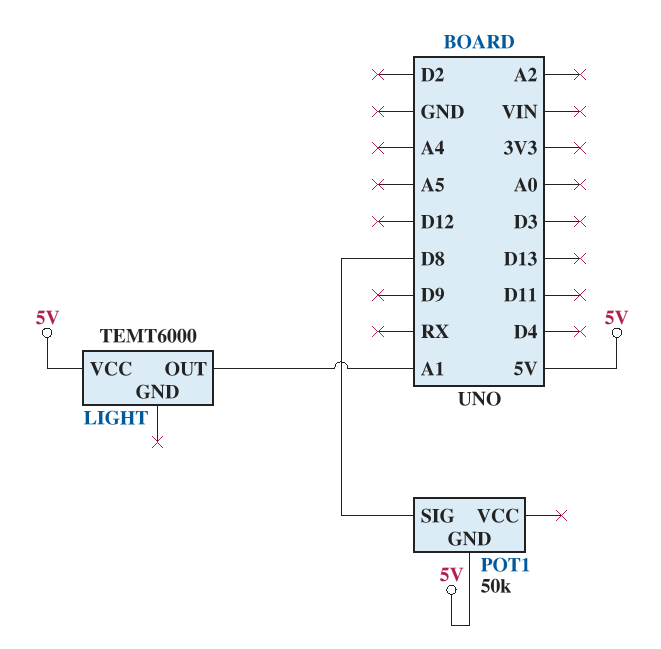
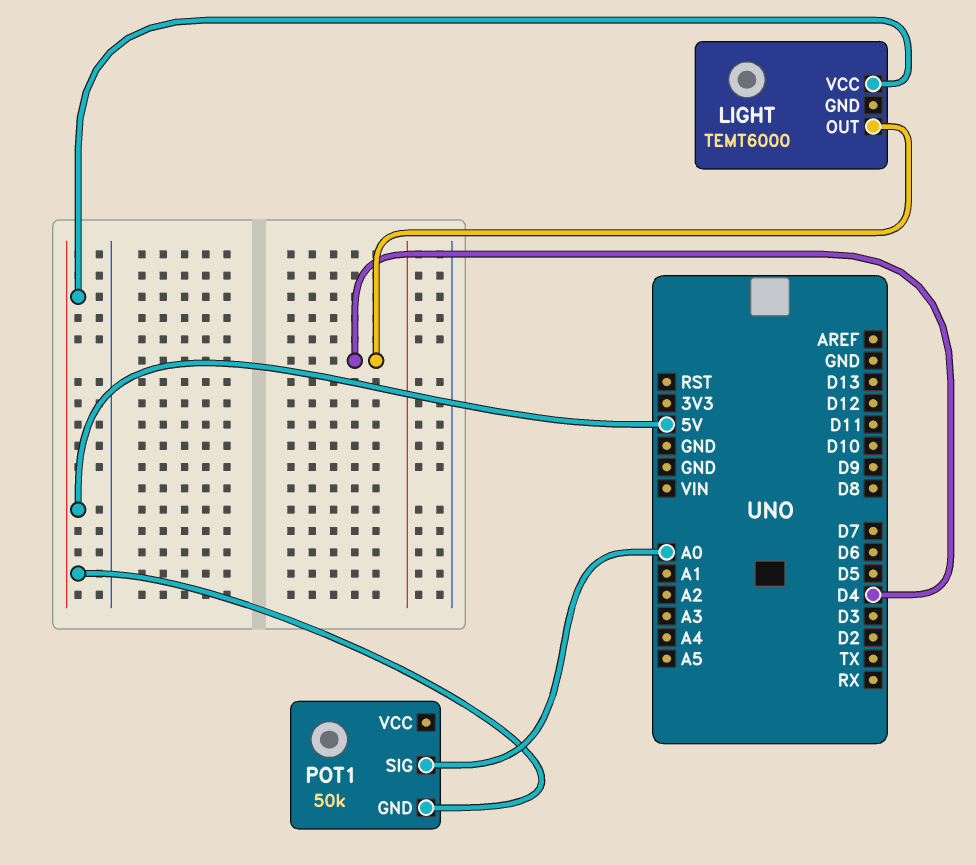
LIGHT pin OUT: A1 -> D4
POT1 pin SIG: D8 -> A0

